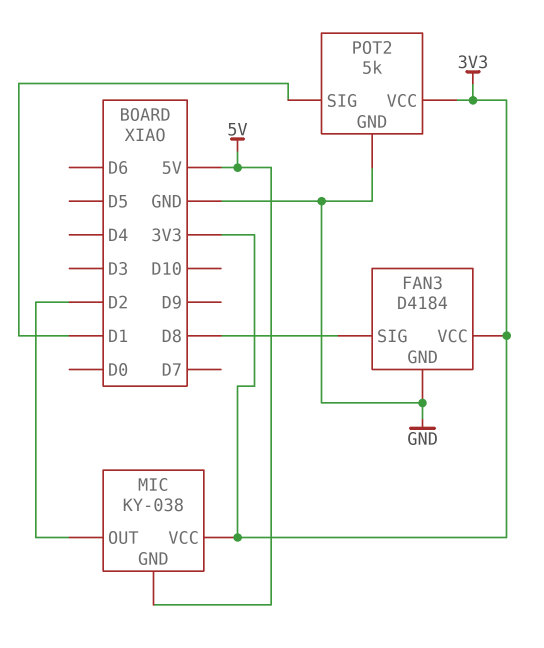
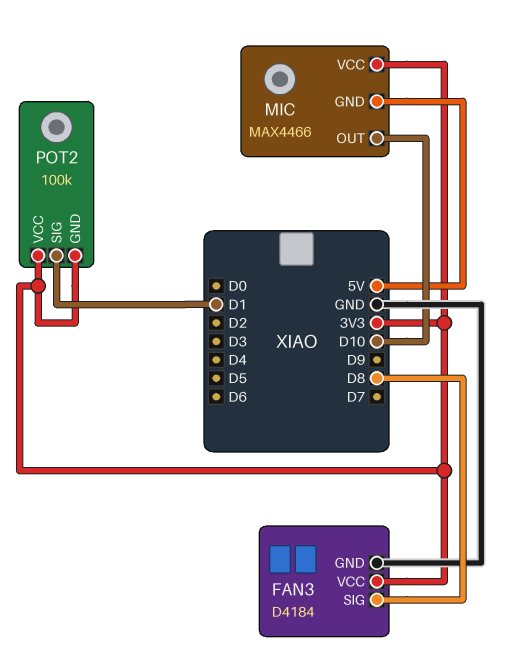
MIC: KY-038 -> MAX4466
MIC pin OUT: D2 -> D10
POT2: 5k -> 100k
POT2 pin GND: GND -> 3V3

